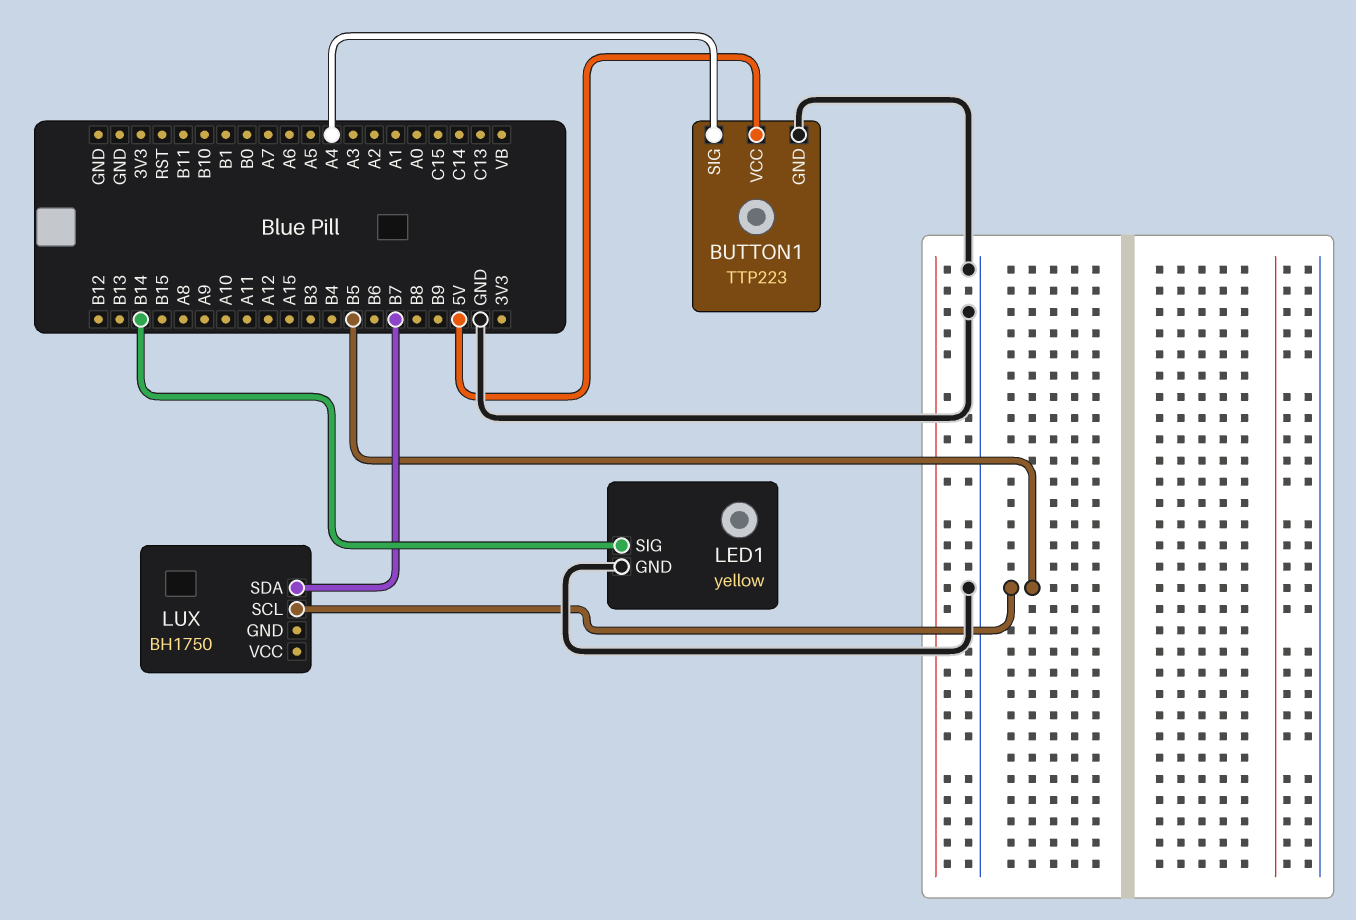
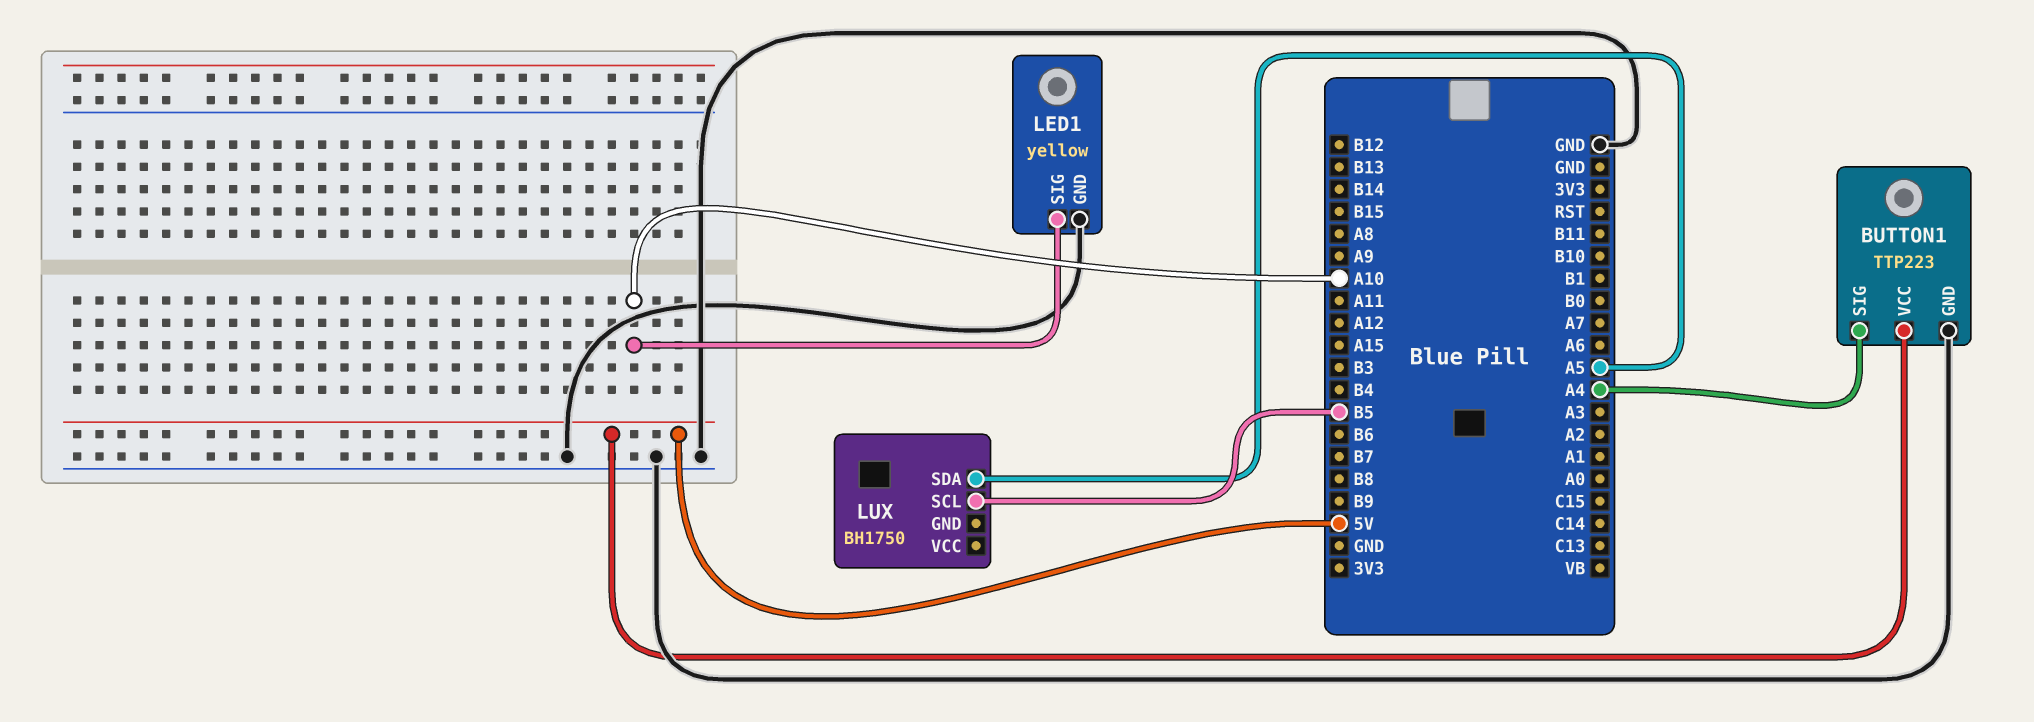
LED1 pin SIG: B14 -> A10
LUX pin SDA: B7 -> A5

